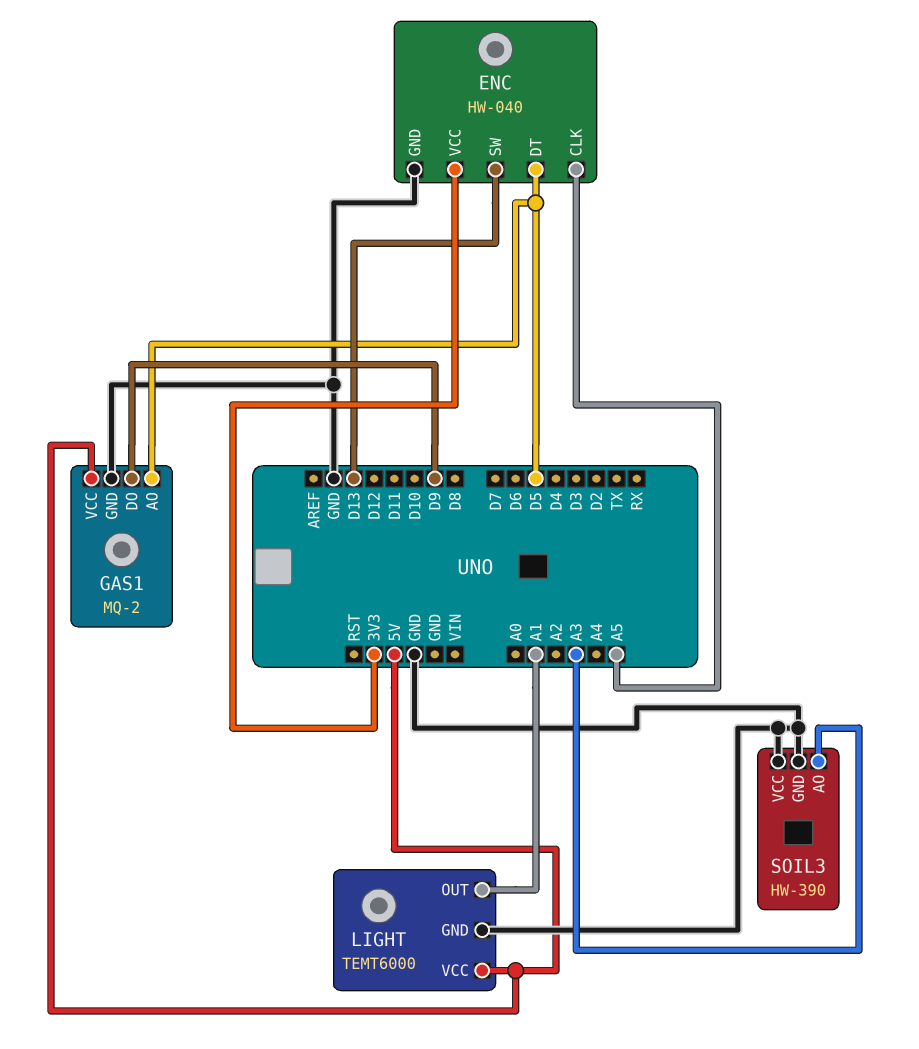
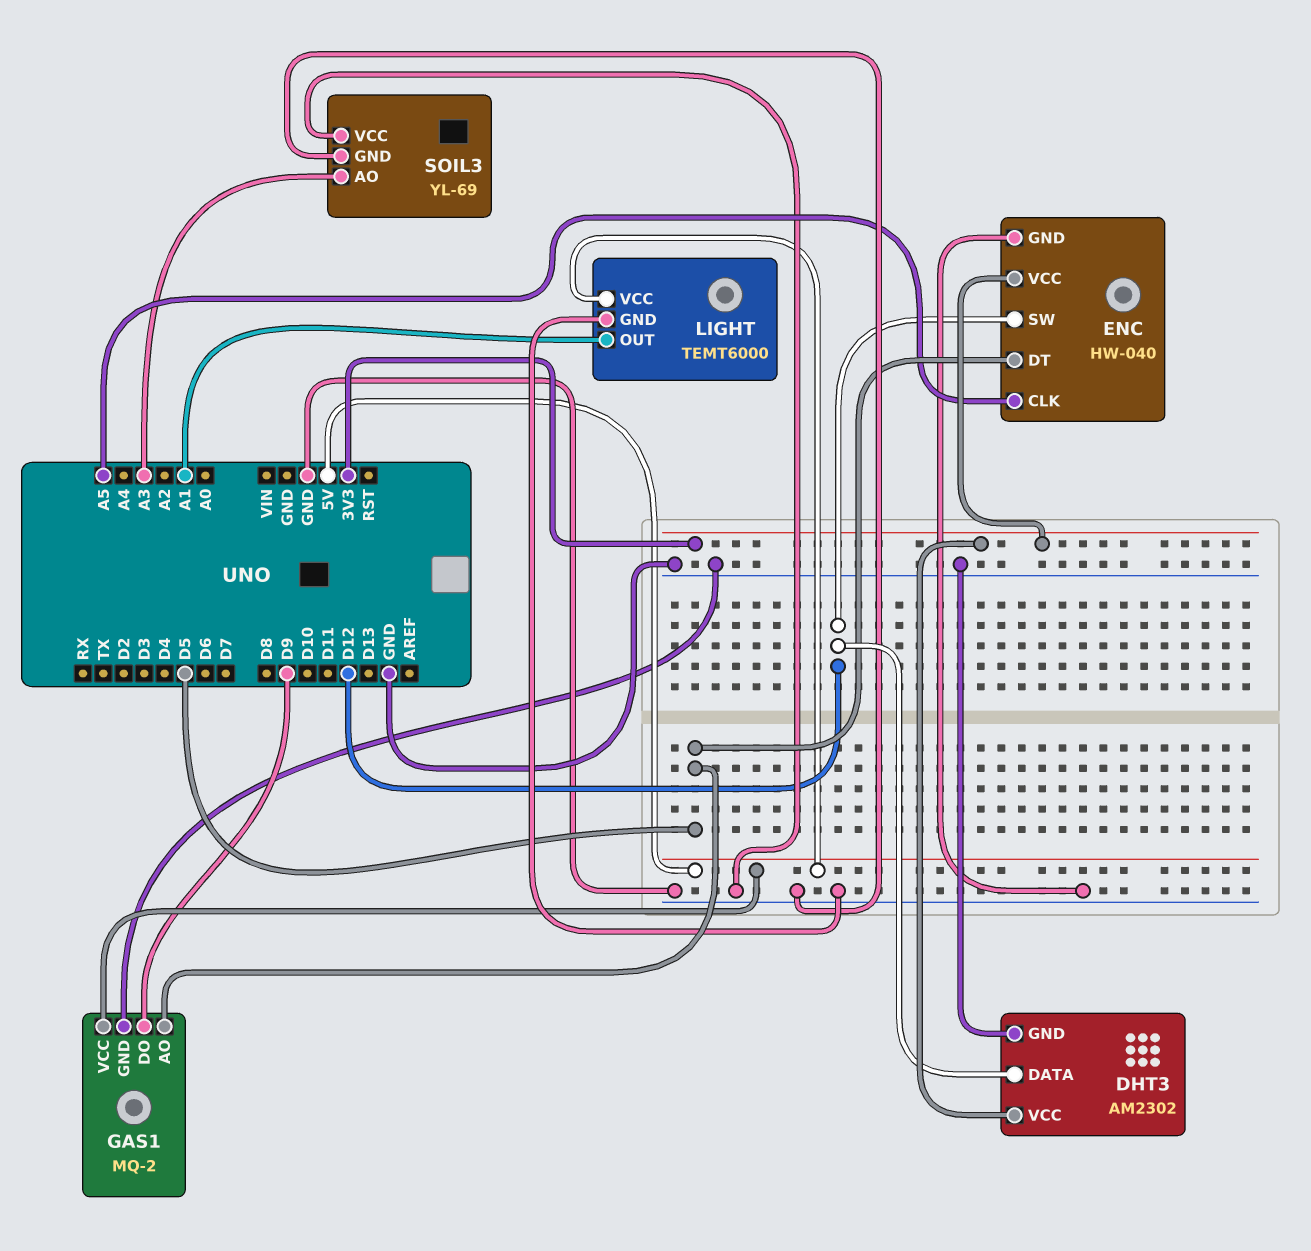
DHT3: none -> AM2302
DHT3 pin DATA: none -> D12
DHT3 pin GND: none -> GND
DHT3 pin VCC: none -> 3V3
ENC pin SW: D13 -> D12
SOIL3: HW-390 -> YL-69

